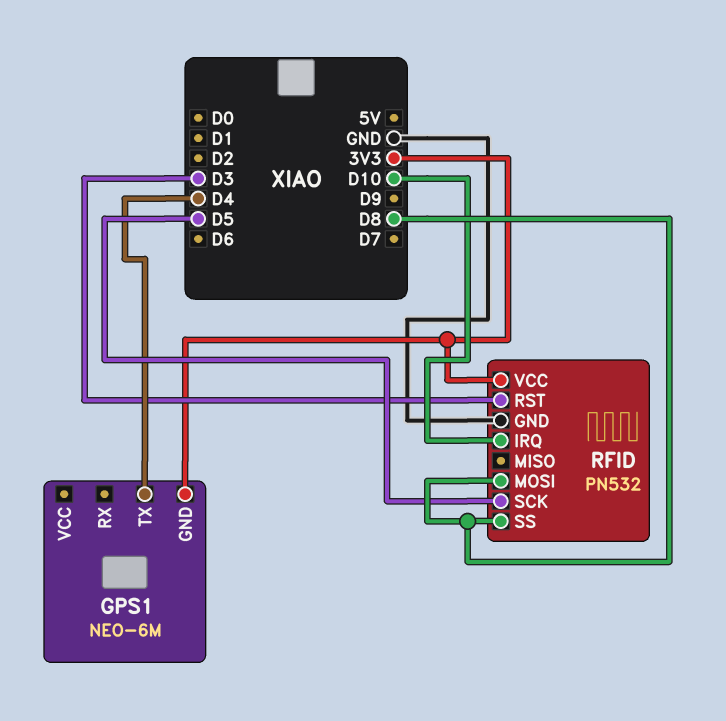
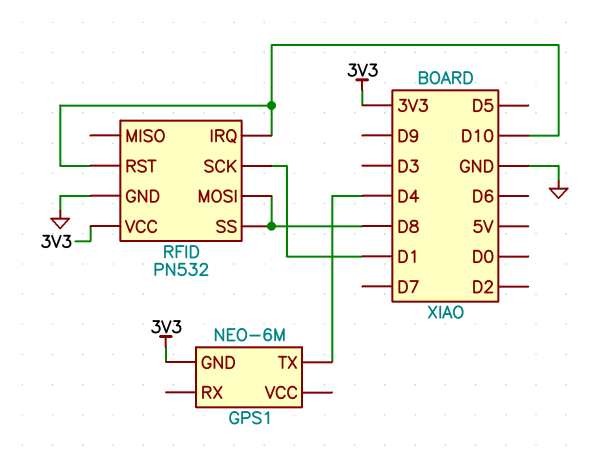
RFID pin RST: D3 -> D10
RFID pin SCK: D5 -> D1

